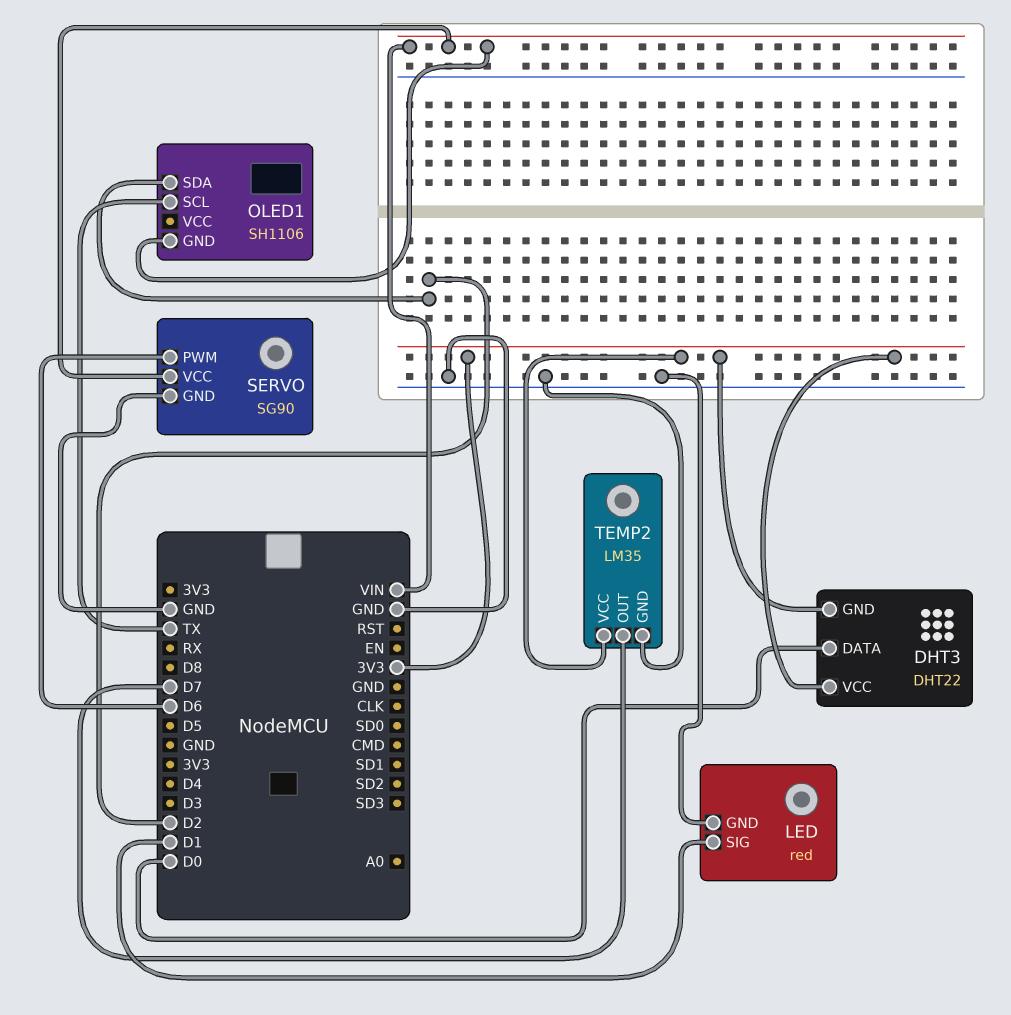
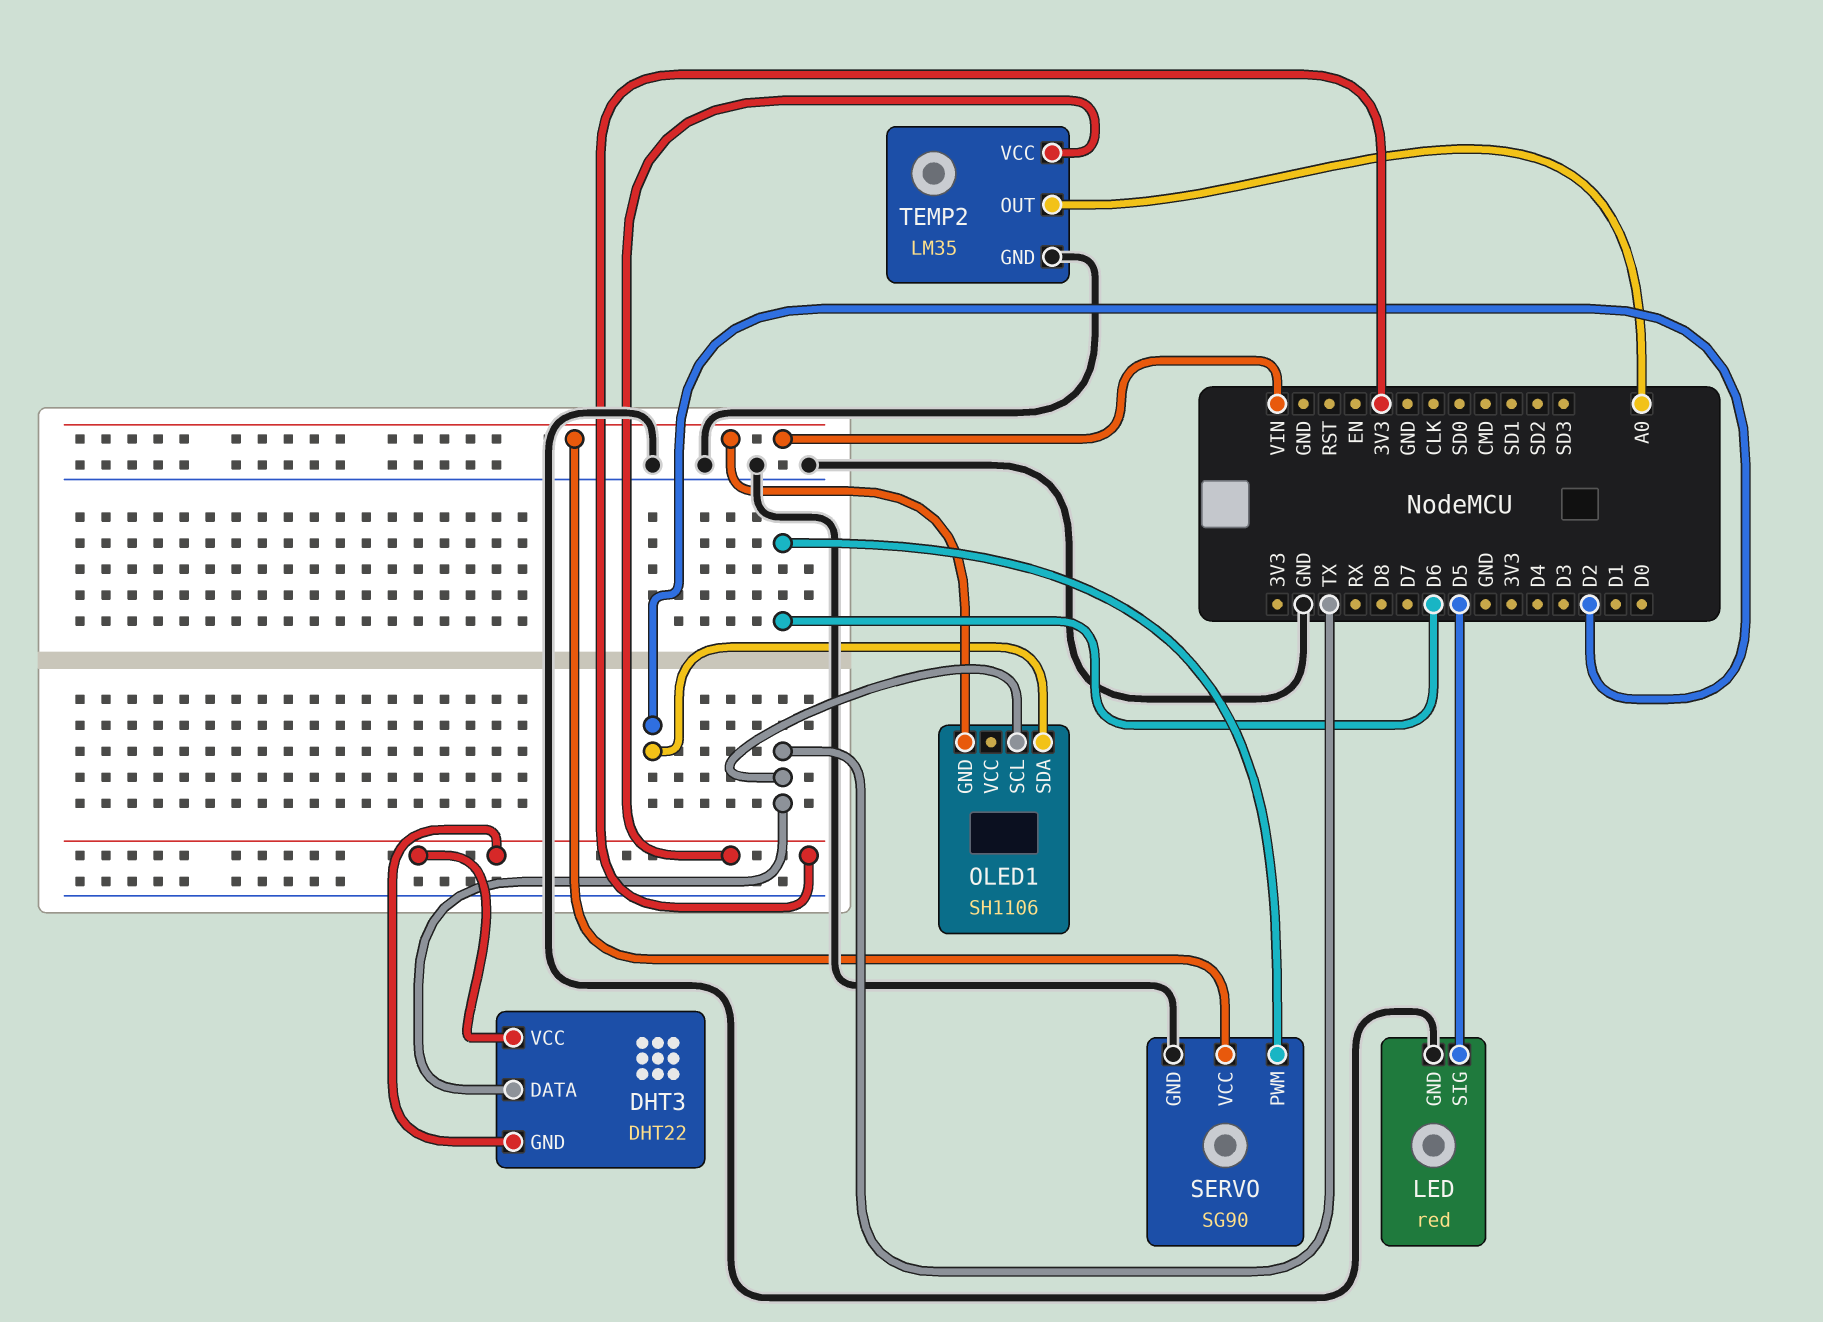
DHT3 pin DATA: D0 -> TX
LED pin SIG: D1 -> D5
TEMP2 pin OUT: D7 -> A0

